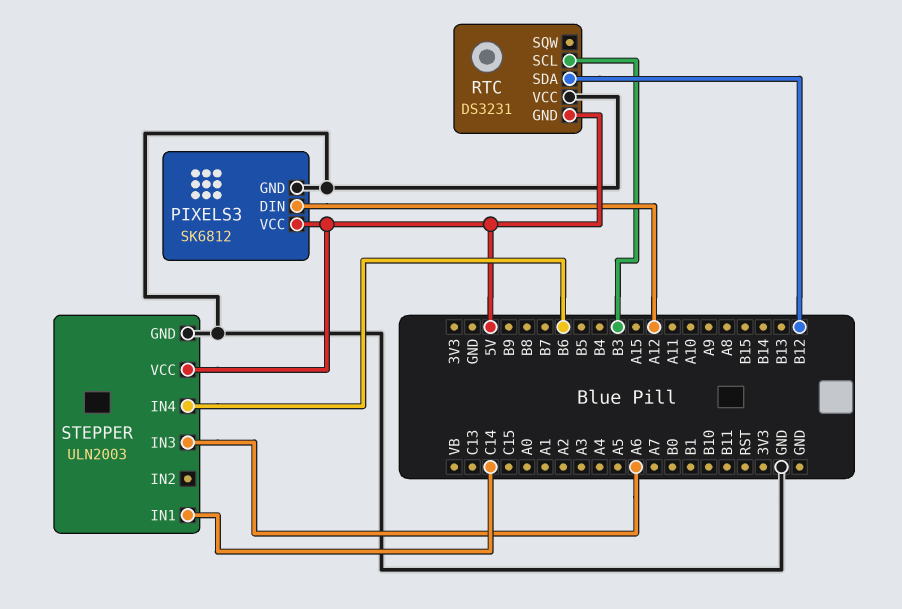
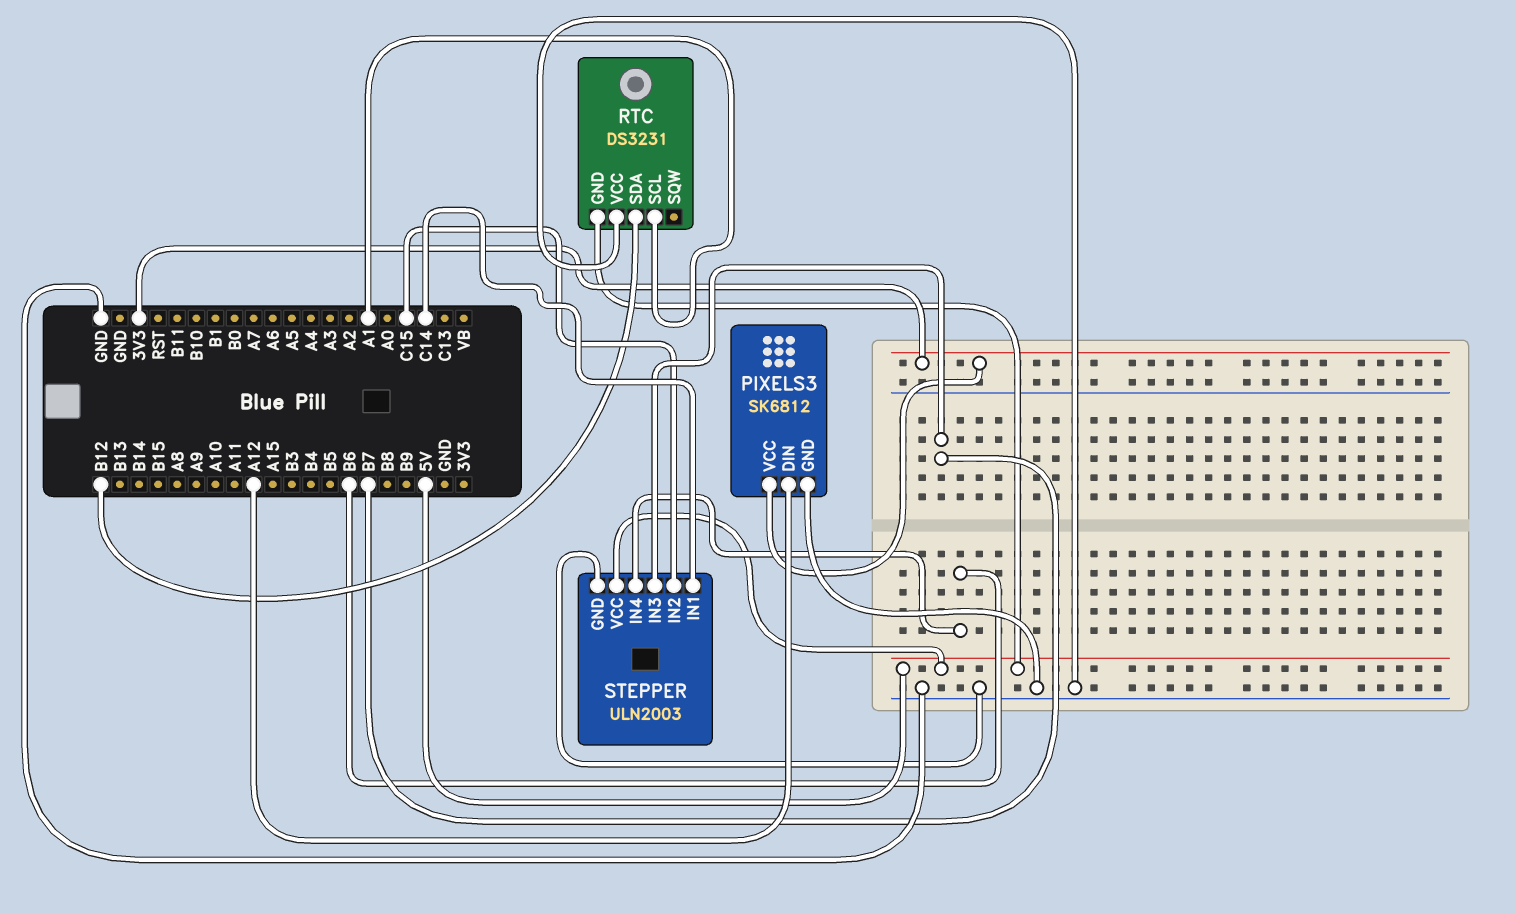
PIXELS3 pin VCC: 5V -> 3V3
RTC pin SCL: B3 -> A1
STEPPER pin IN2: none -> C15
STEPPER pin IN3: A6 -> B7

